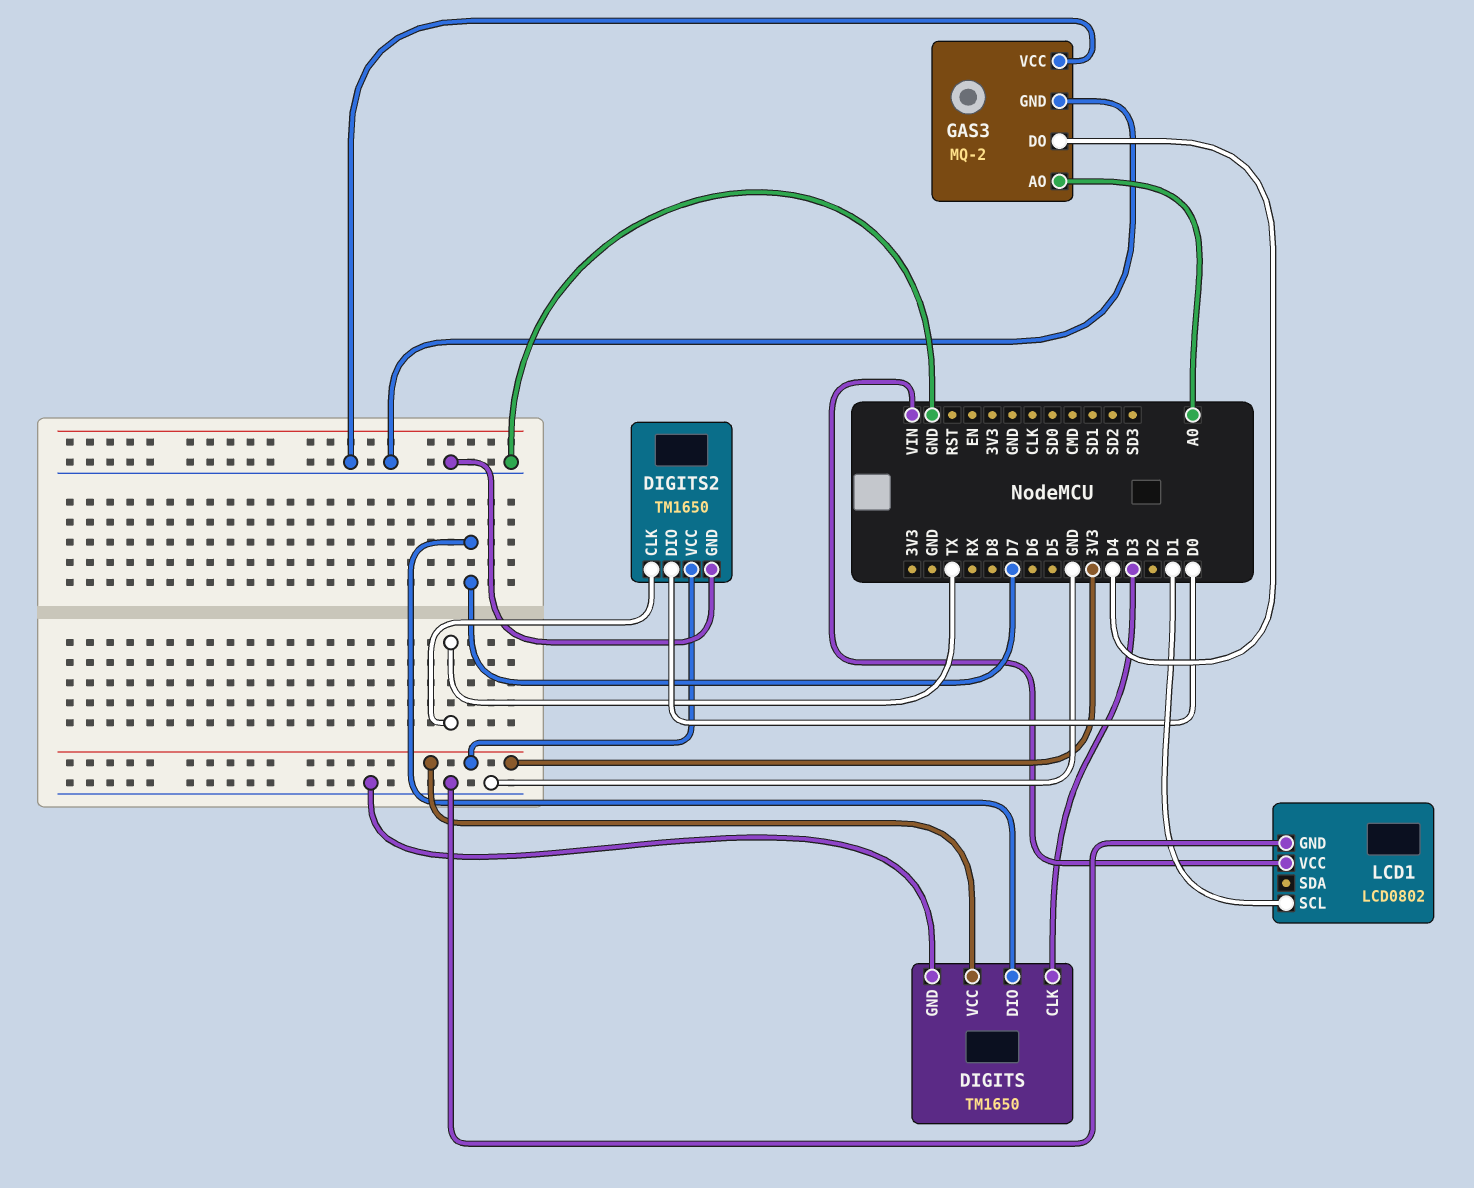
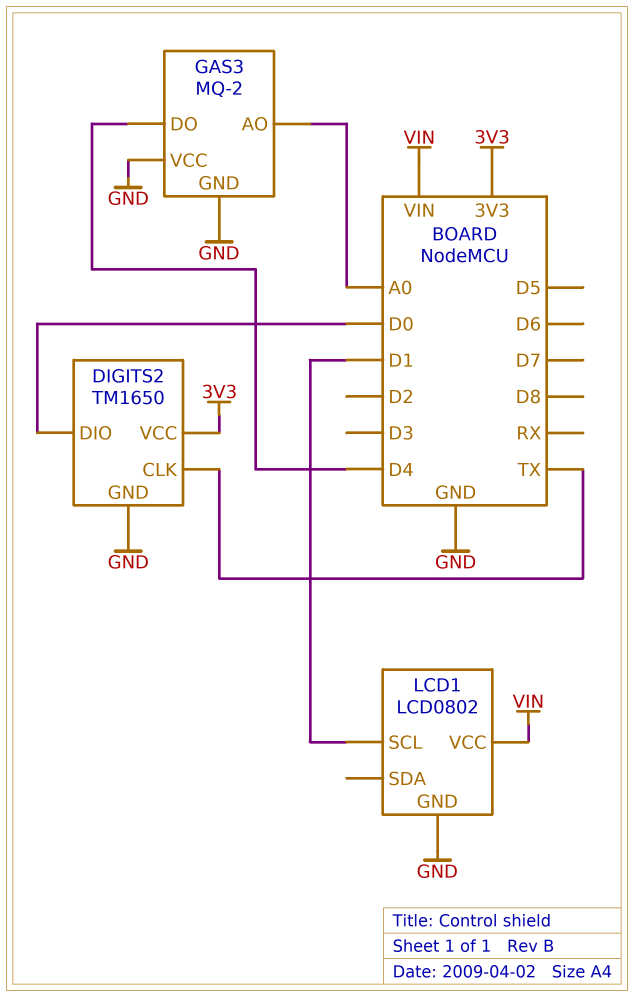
DIGITS: TM1650 -> none
DIGITS pin CLK: D3 -> none
DIGITS pin DIO: D7 -> none
DIGITS pin GND: GND -> none
DIGITS pin VCC: 3V3 -> none

